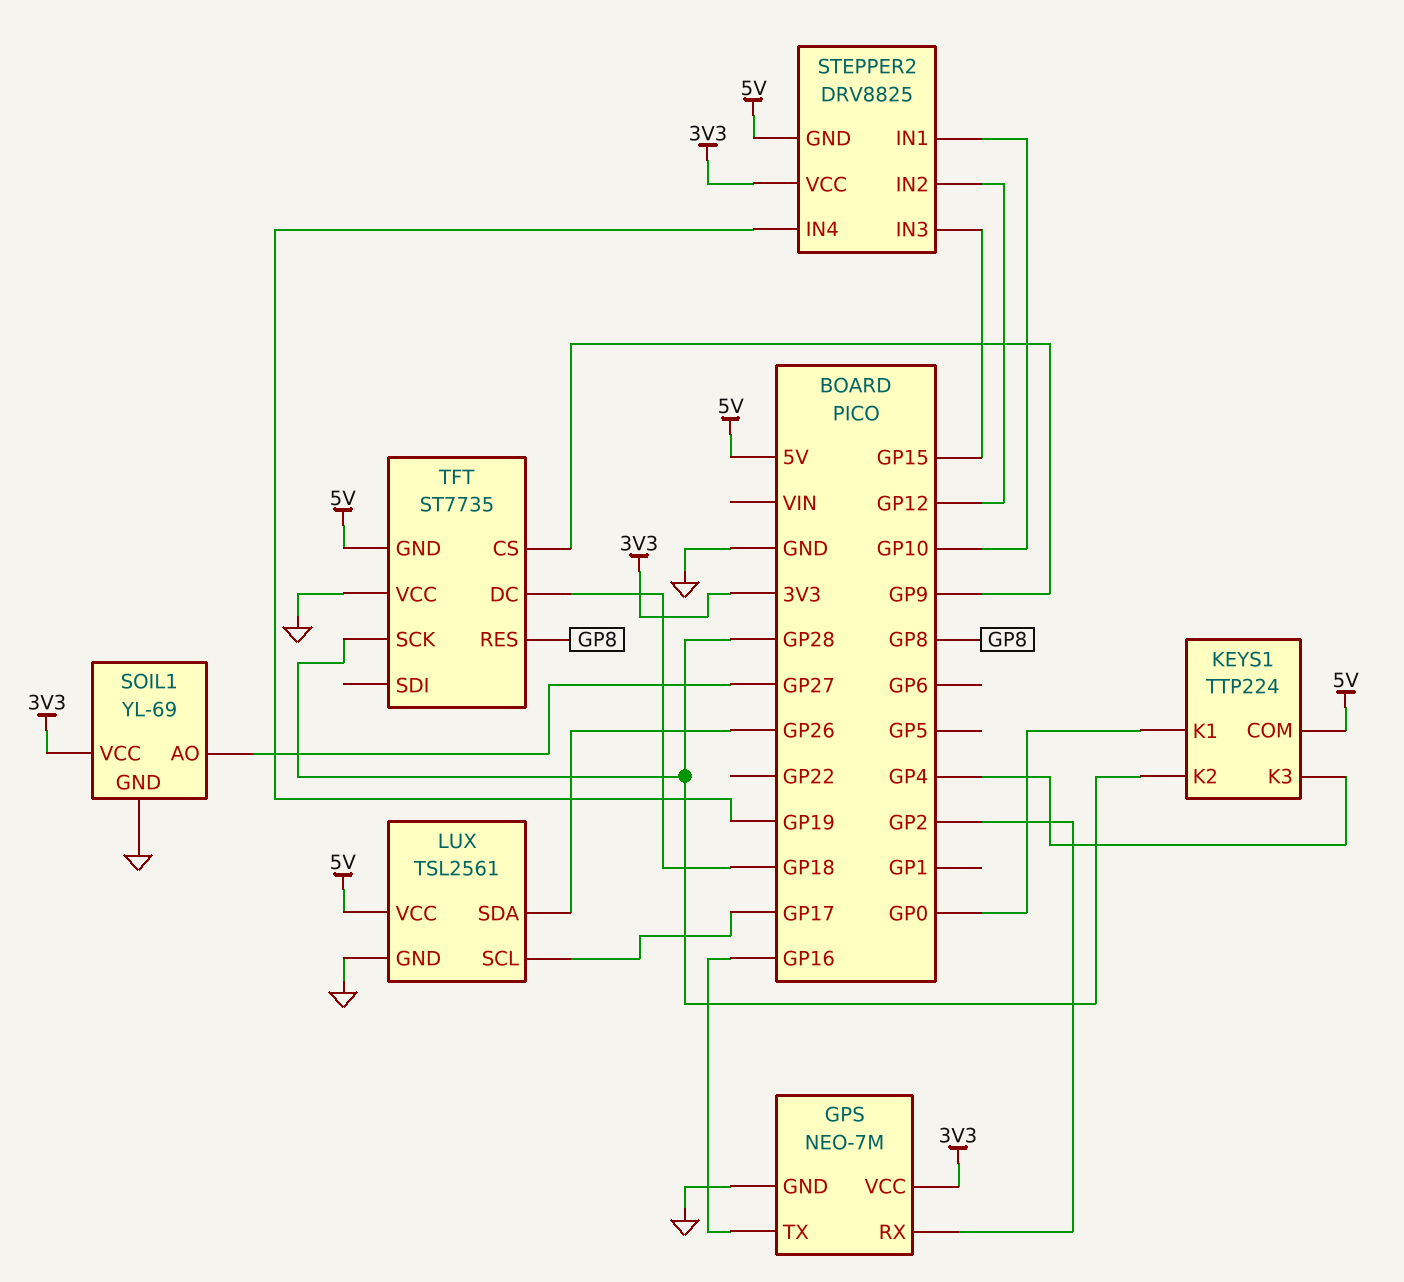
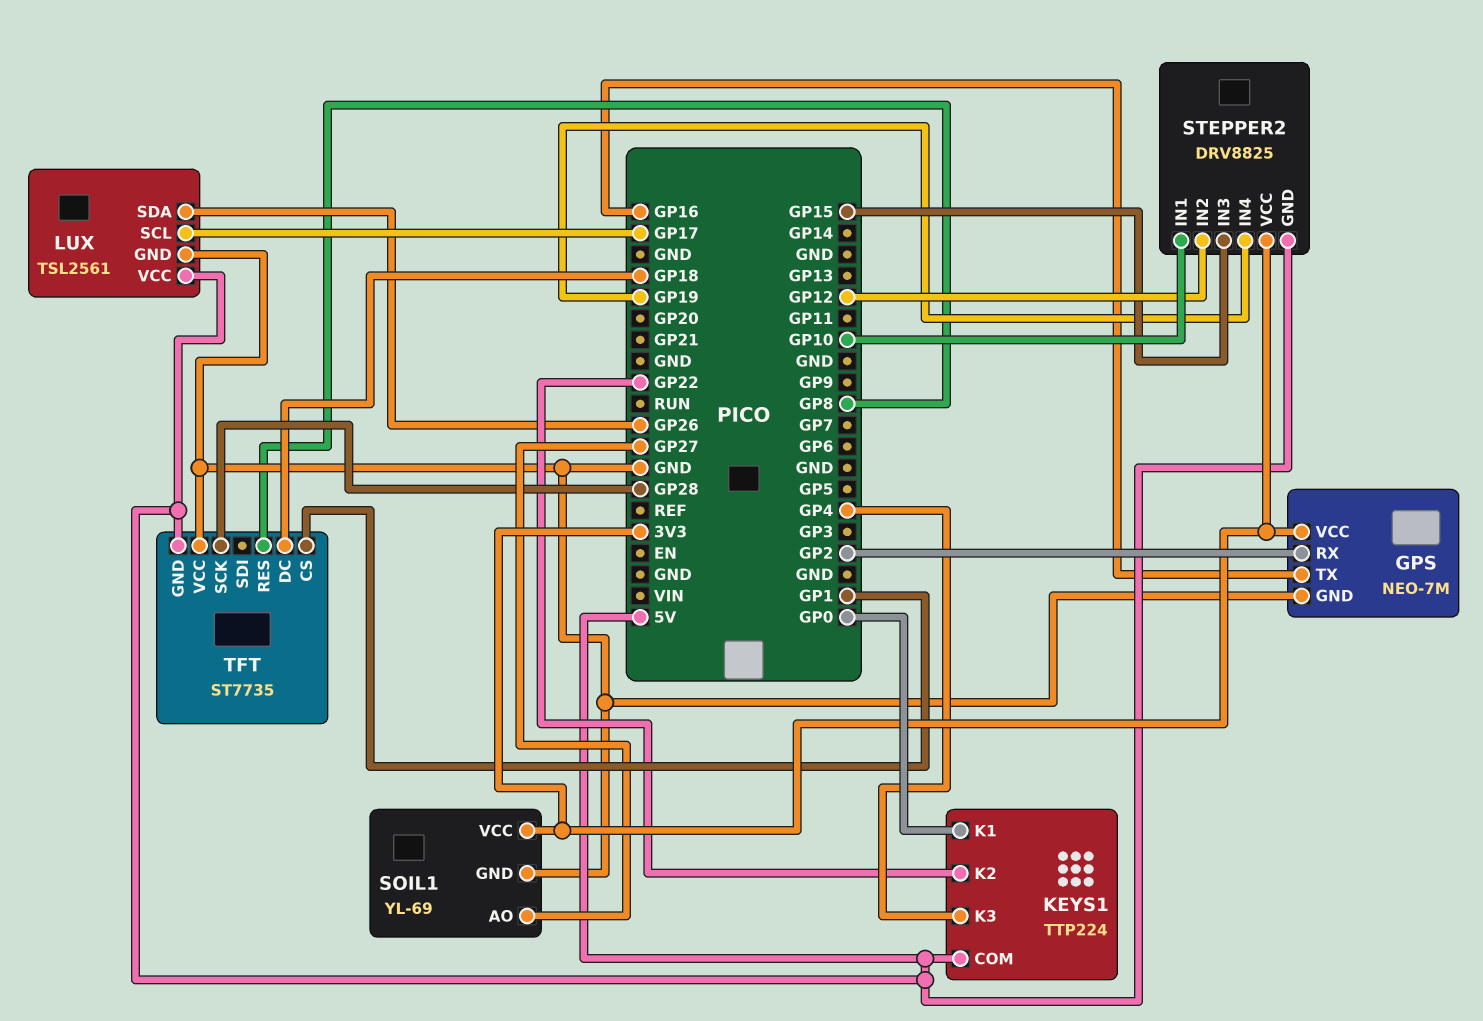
KEYS1 pin K2: GP28 -> GP22
TFT pin CS: GP9 -> GP1

